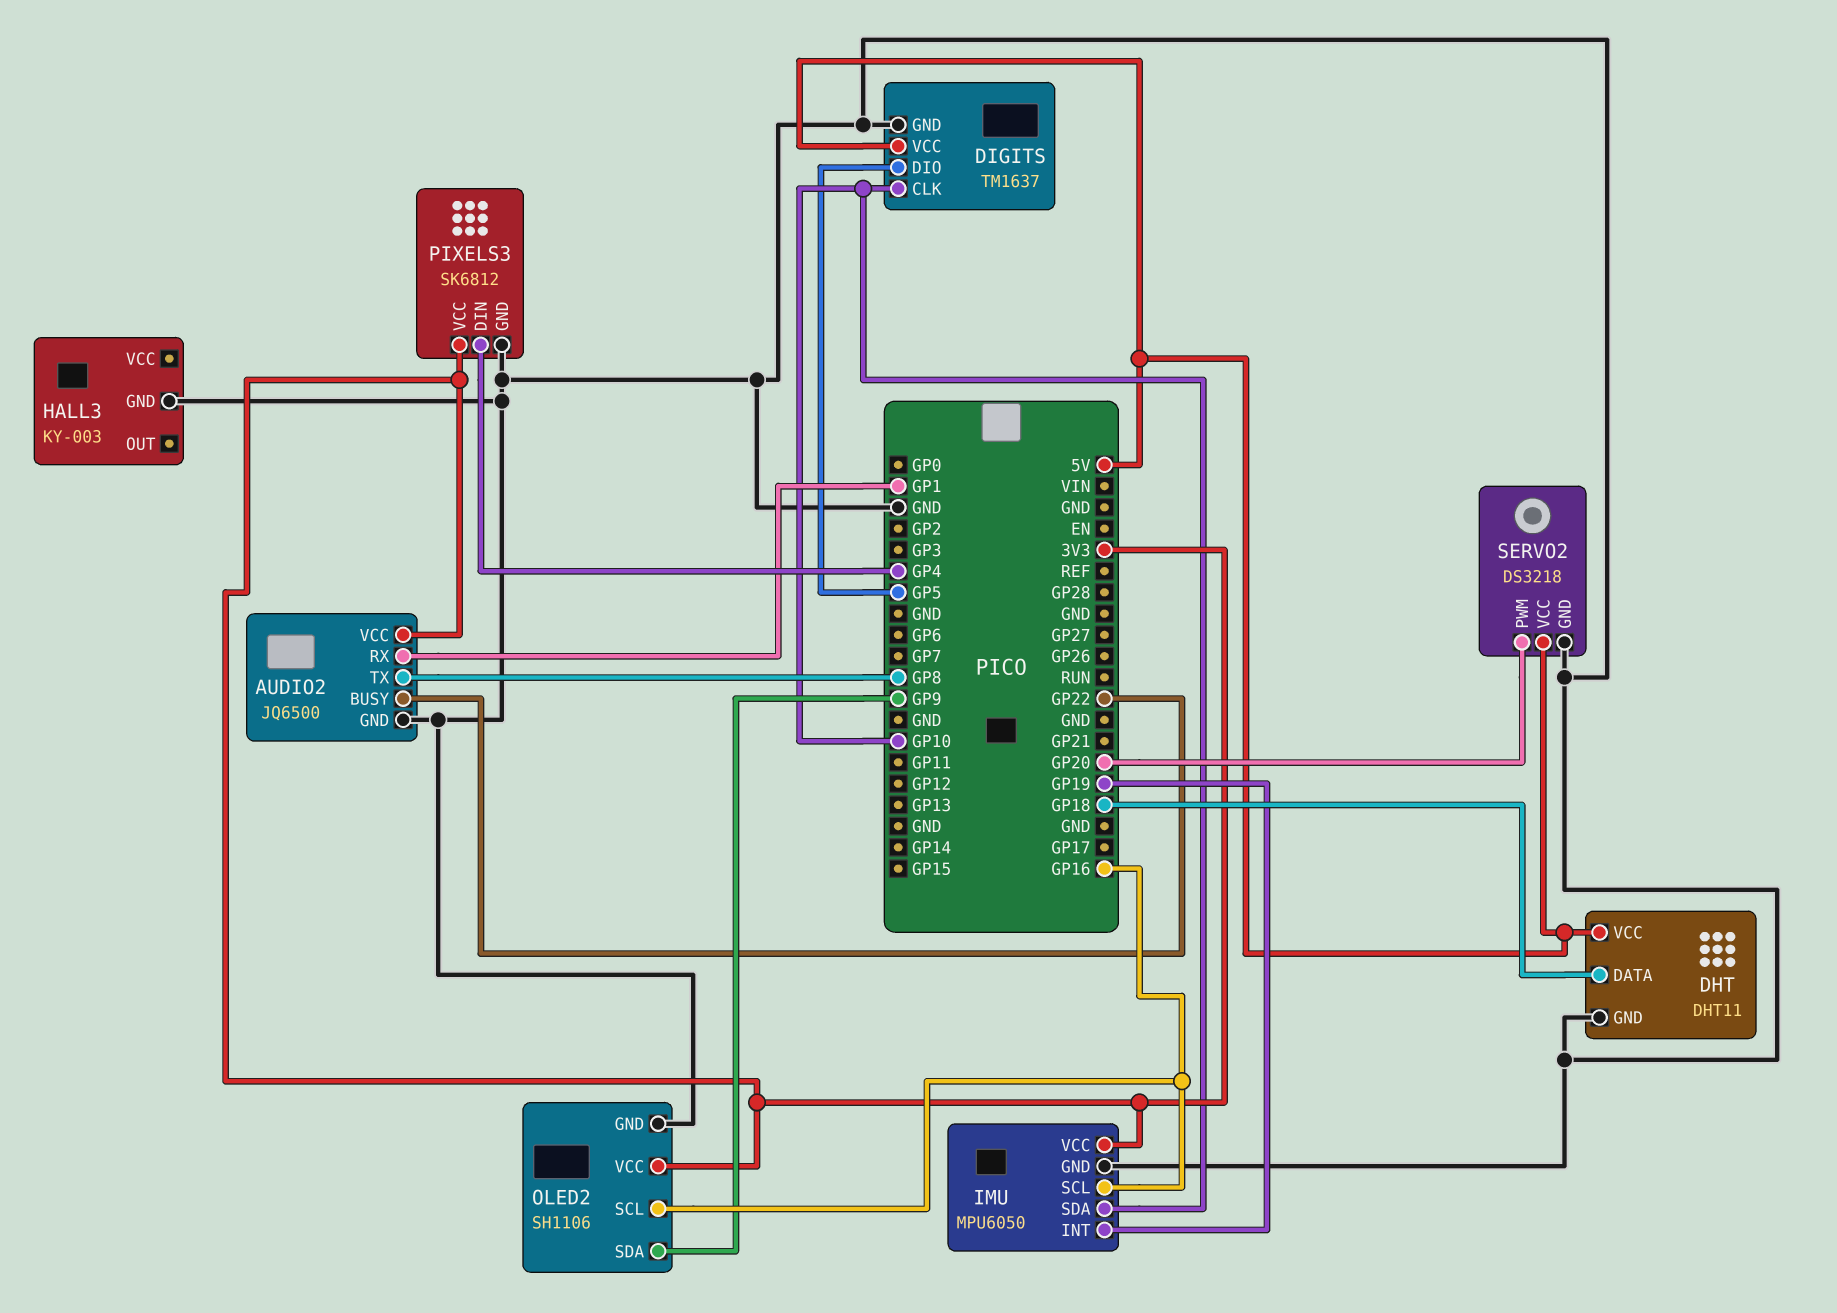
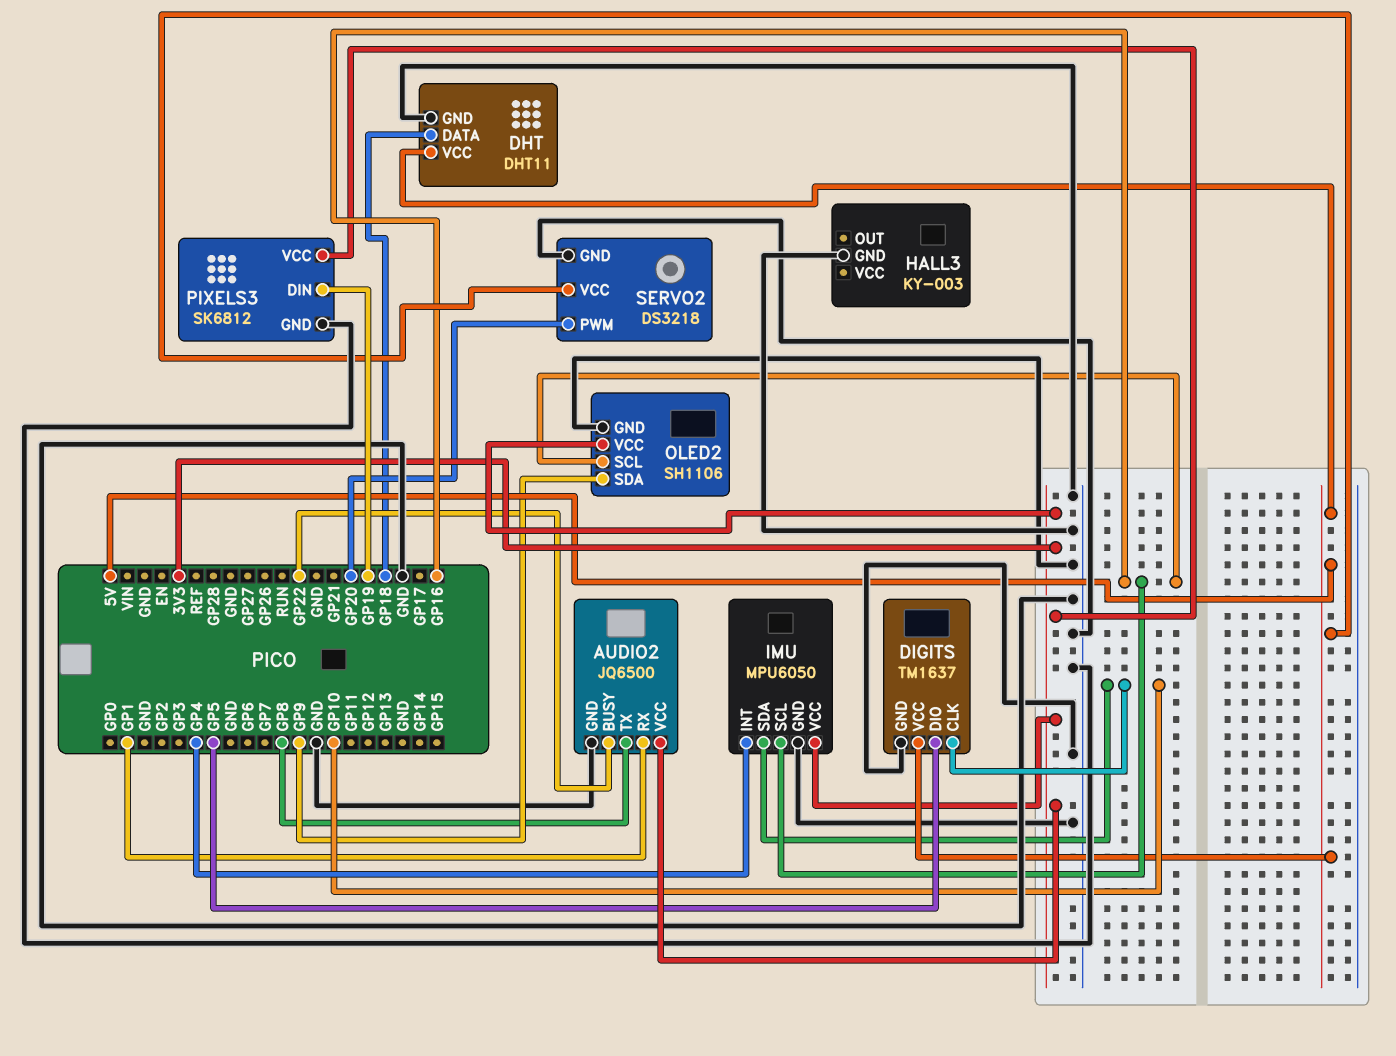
IMU pin INT: GP19 -> GP4
PIXELS3 pin DIN: GP4 -> GP19

